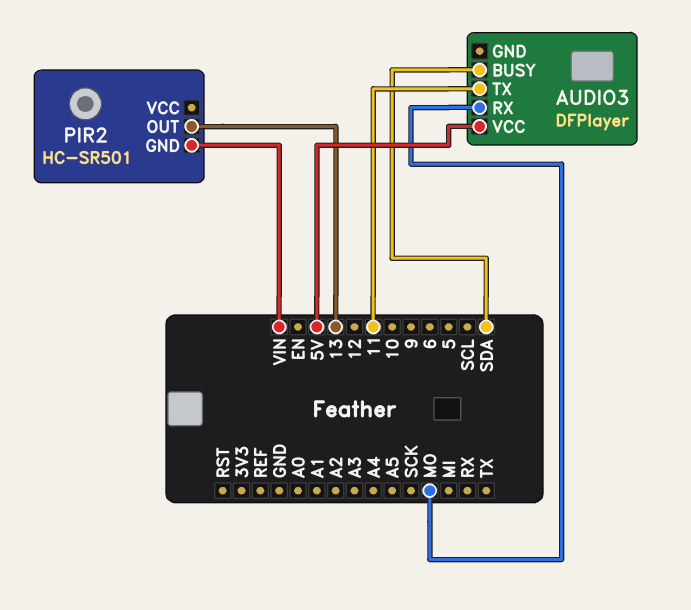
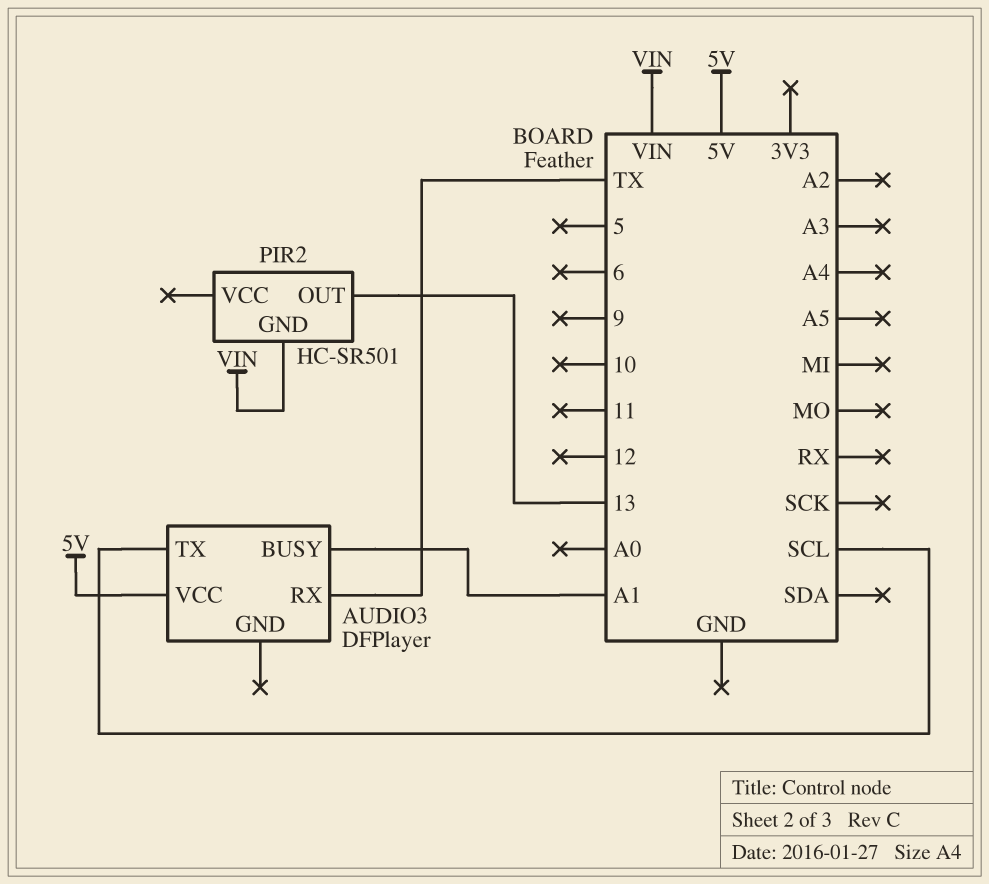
AUDIO3 pin BUSY: SDA -> A1
AUDIO3 pin RX: MO -> TX
AUDIO3 pin TX: 11 -> SCL

